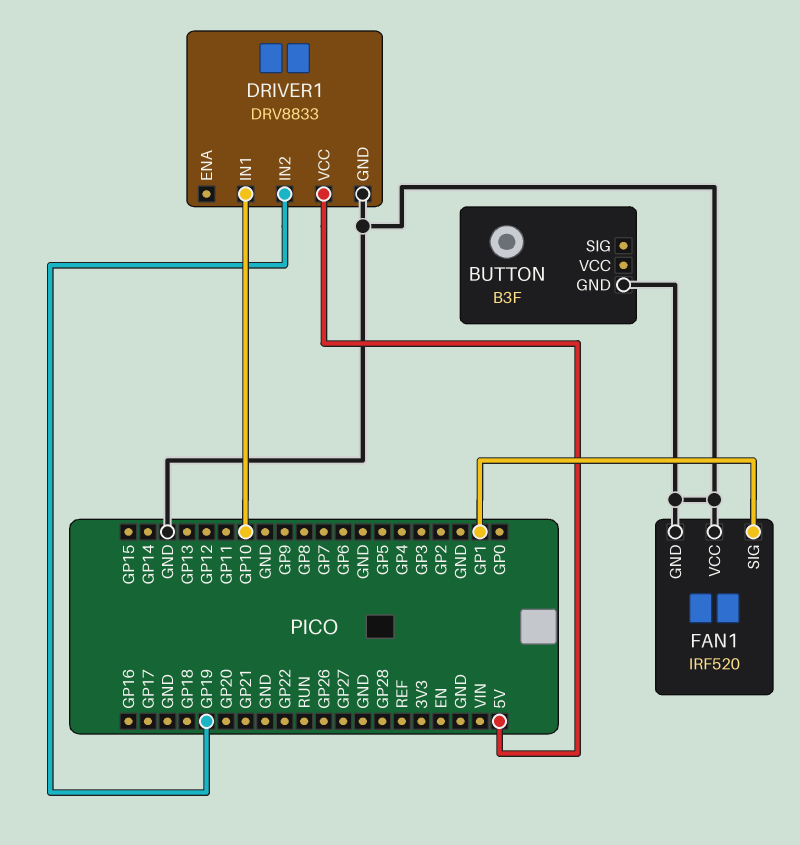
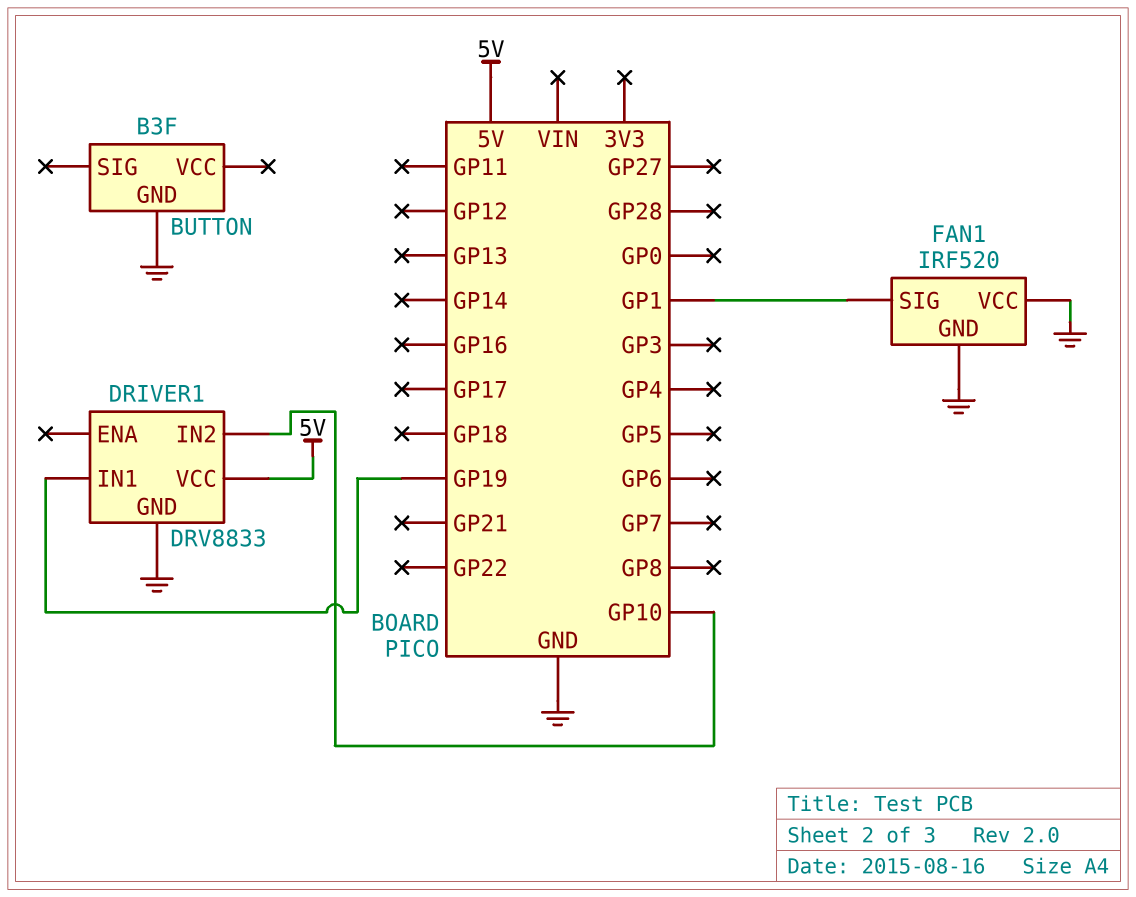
DRIVER1 pin IN1: GP10 -> GP19
DRIVER1 pin IN2: GP19 -> GP10

